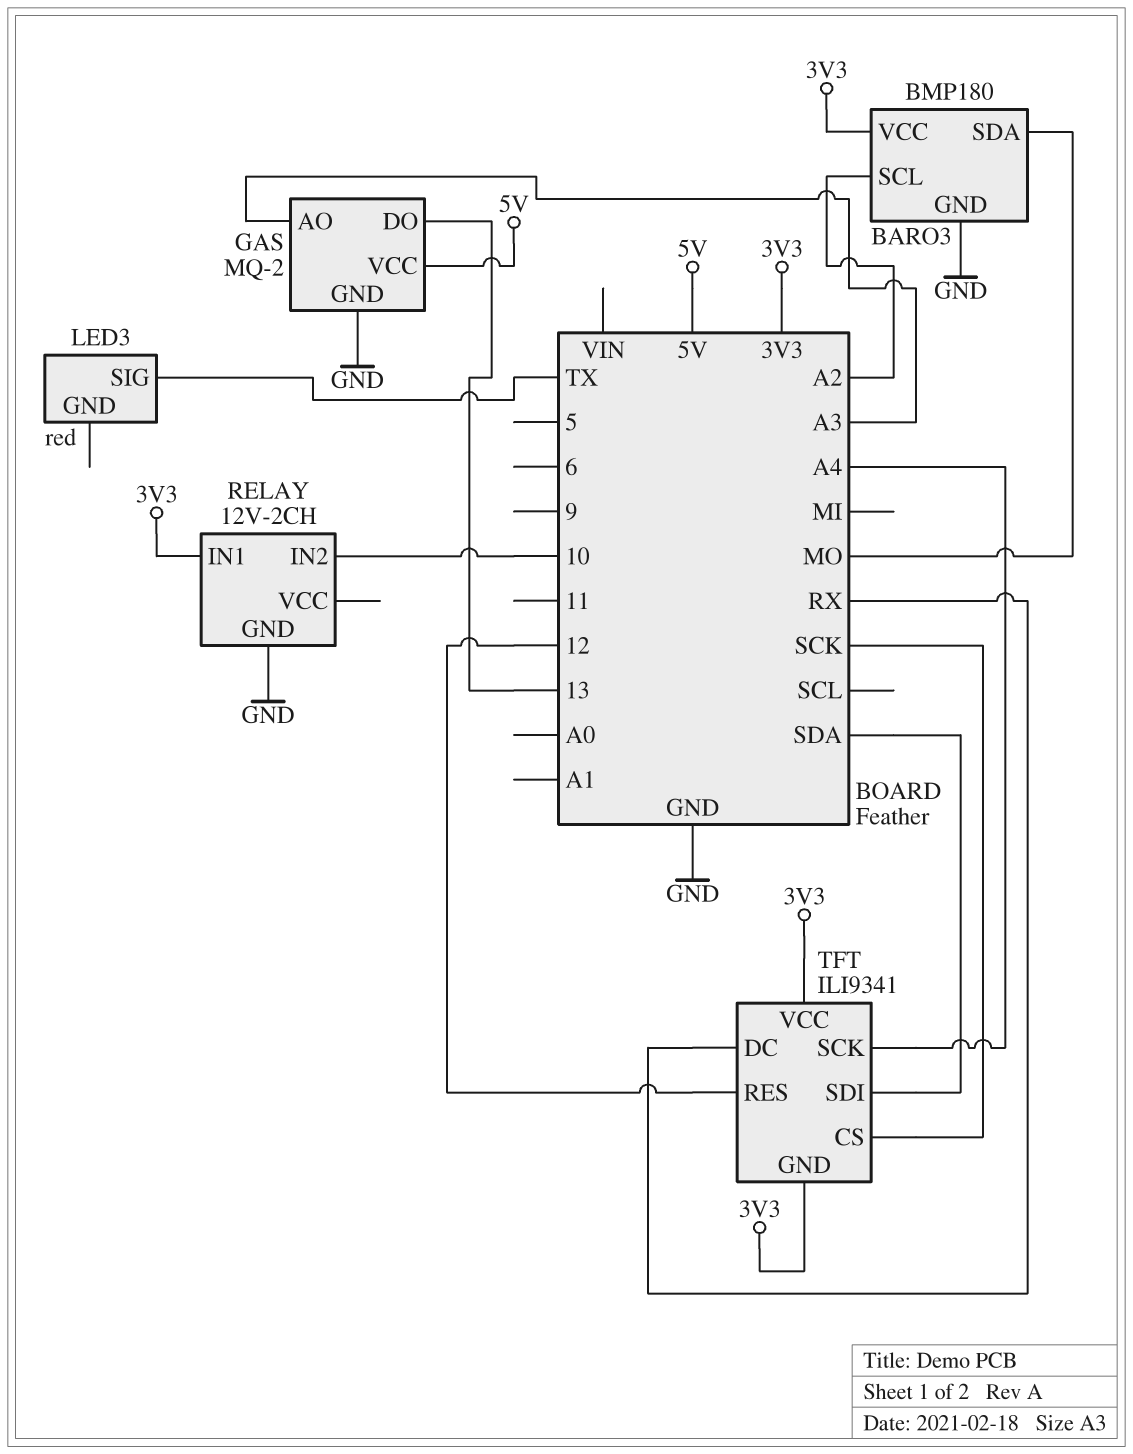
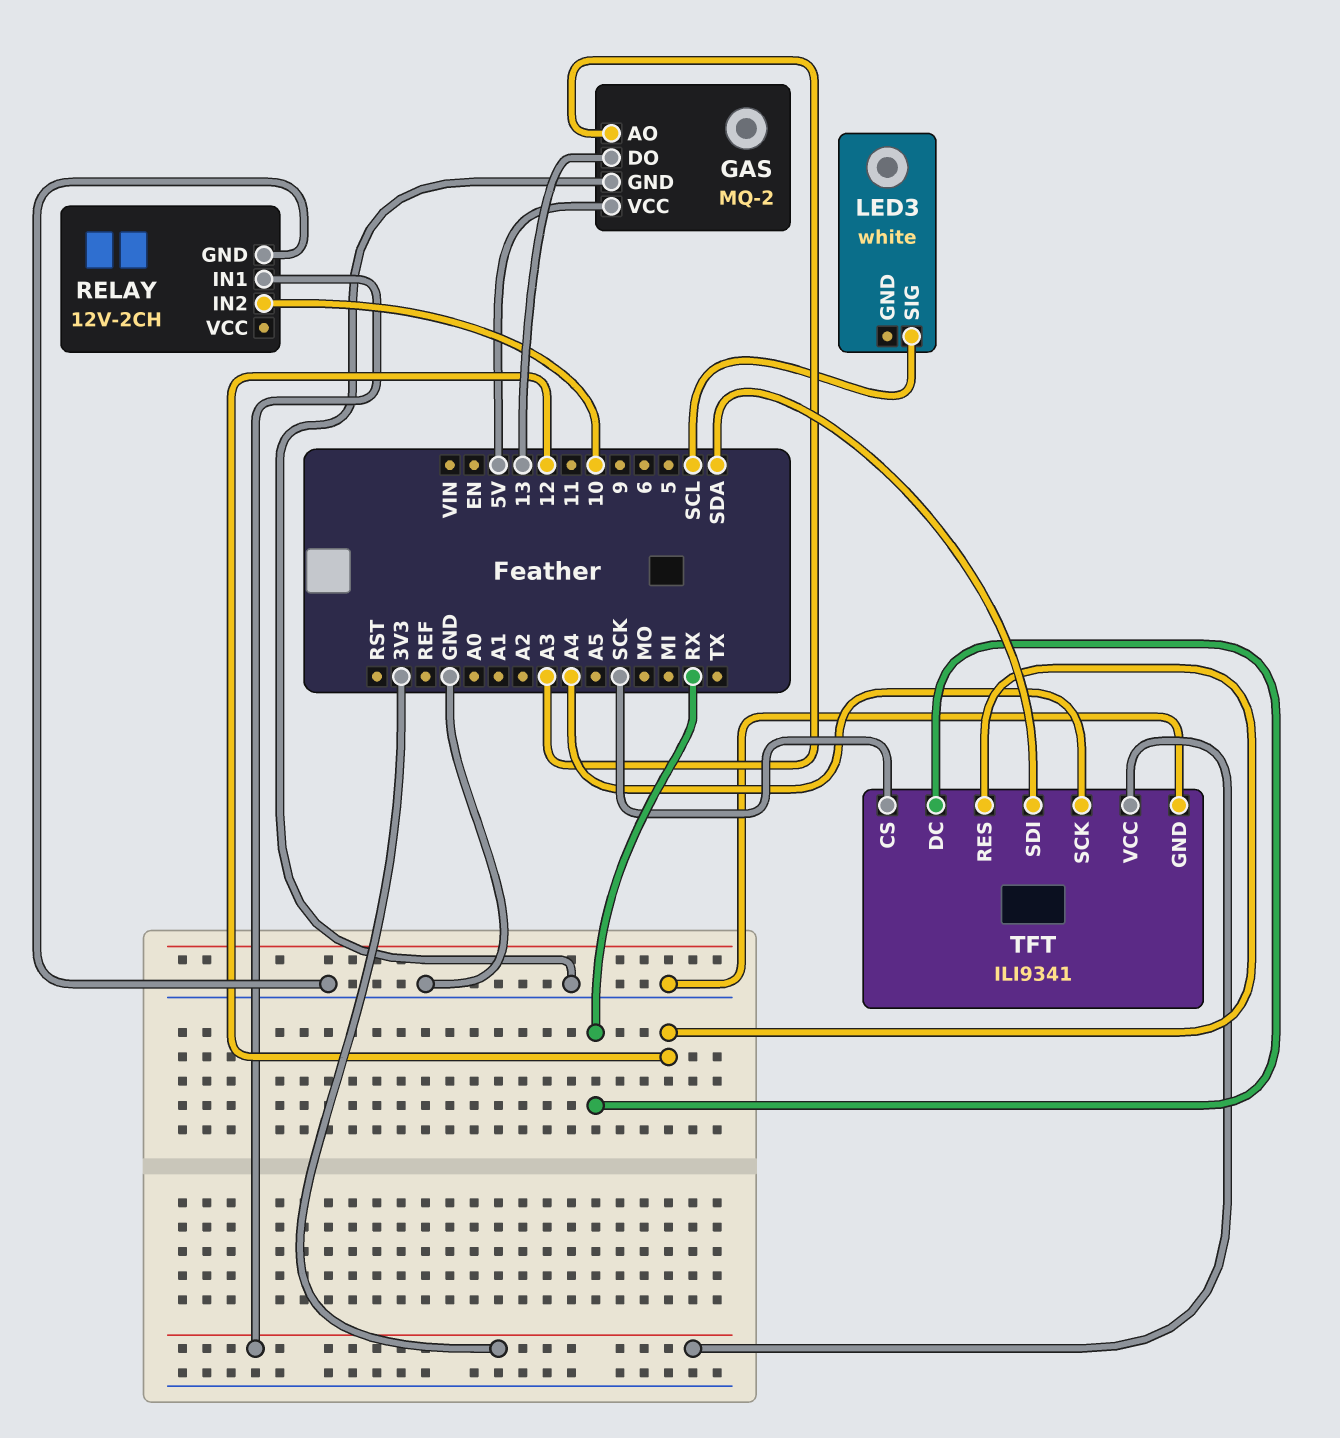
BARO3: BMP180 -> none
BARO3 pin GND: GND -> none
BARO3 pin SCL: A2 -> none
BARO3 pin SDA: MO -> none
BARO3 pin VCC: 3V3 -> none
LED3: red -> white
LED3 pin SIG: TX -> SCL
TFT pin GND: 3V3 -> GND

